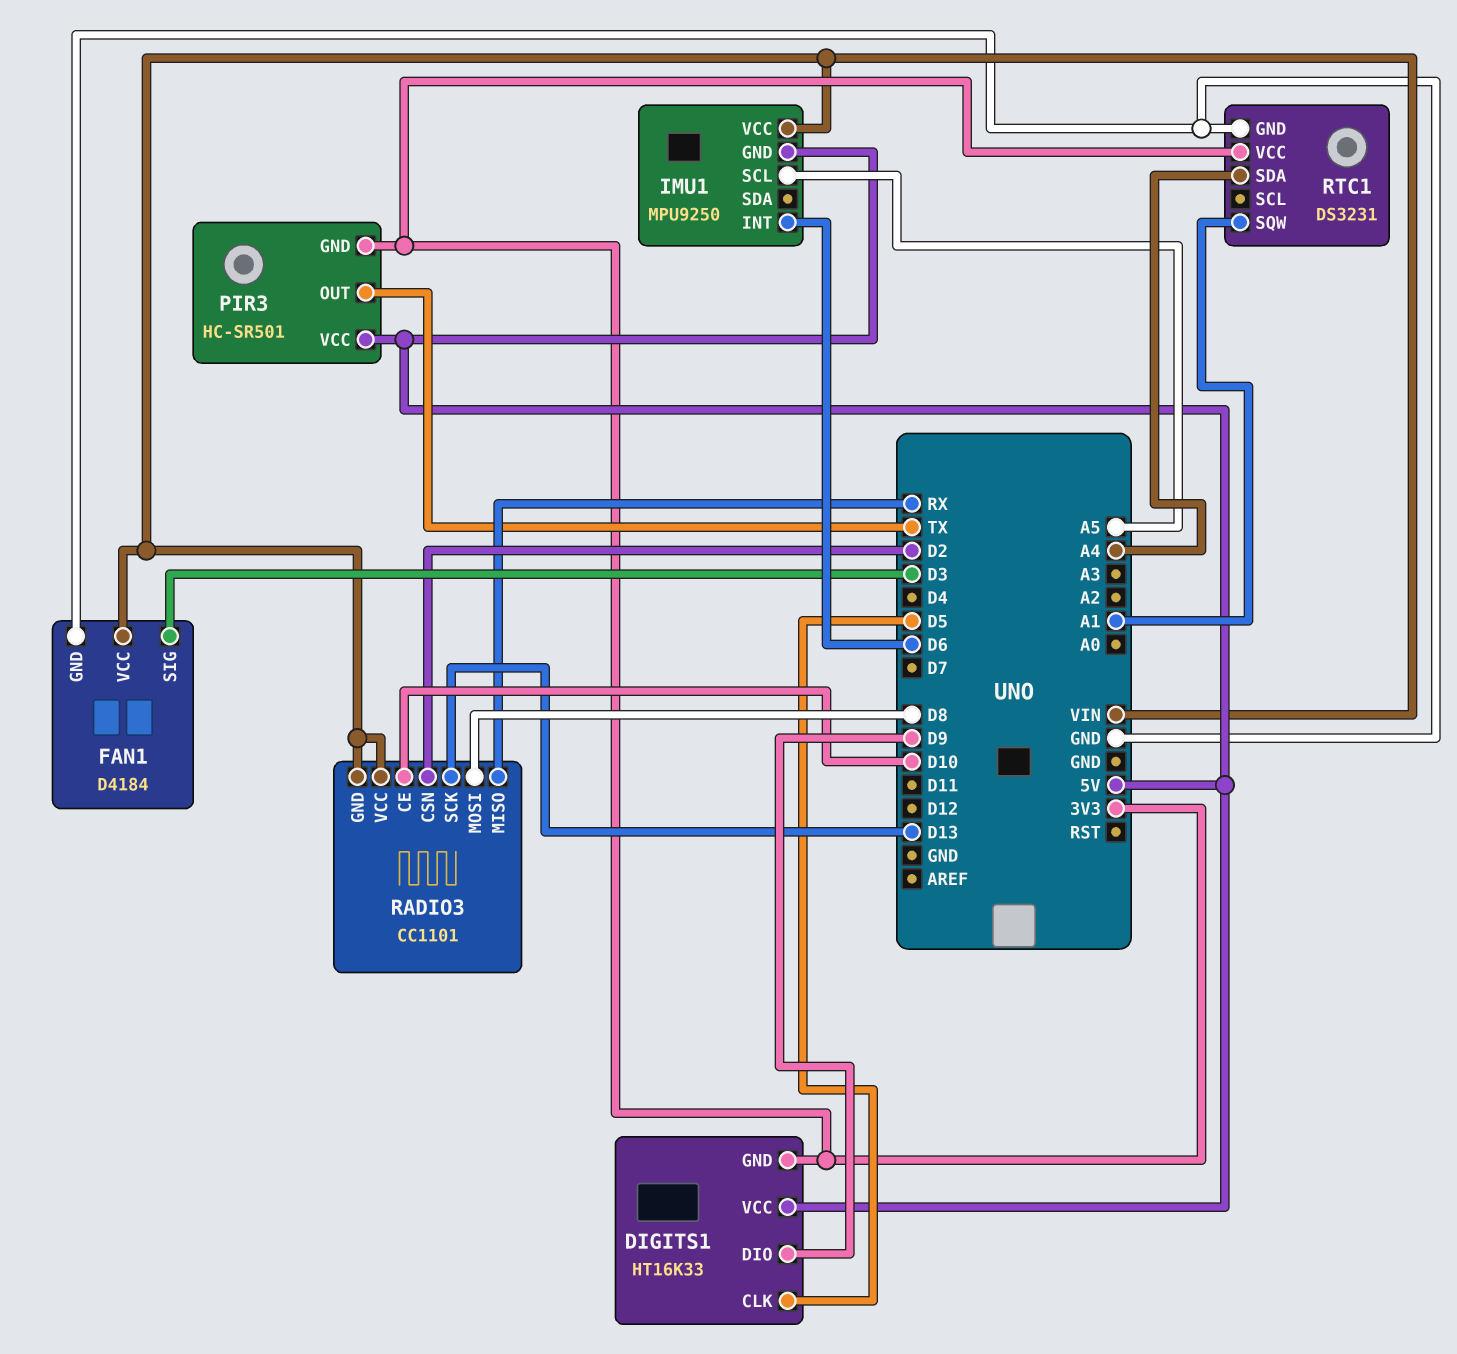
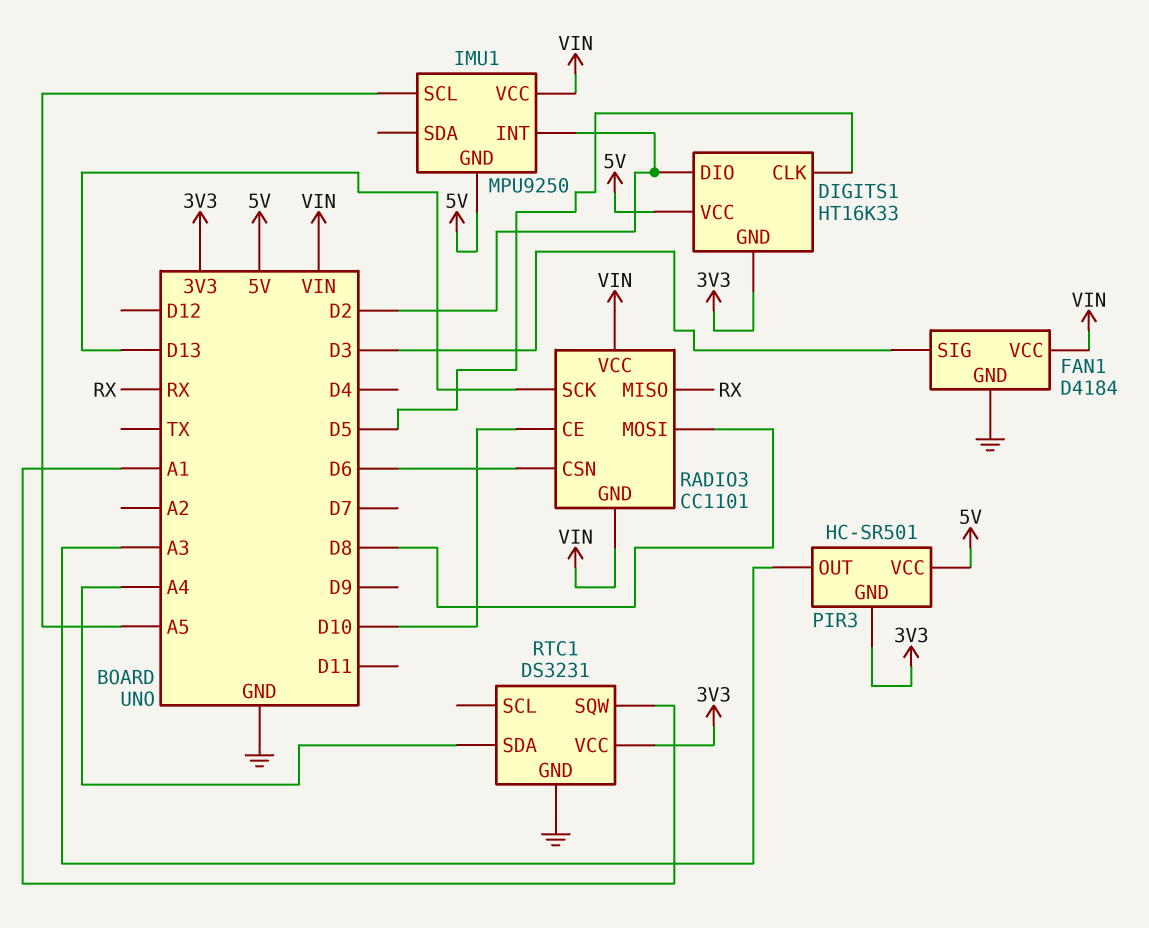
DIGITS1 pin DIO: D9 -> D2
IMU1 pin INT: D6 -> D2
PIR3 pin OUT: TX -> A3
RADIO3 pin CSN: D2 -> D6

